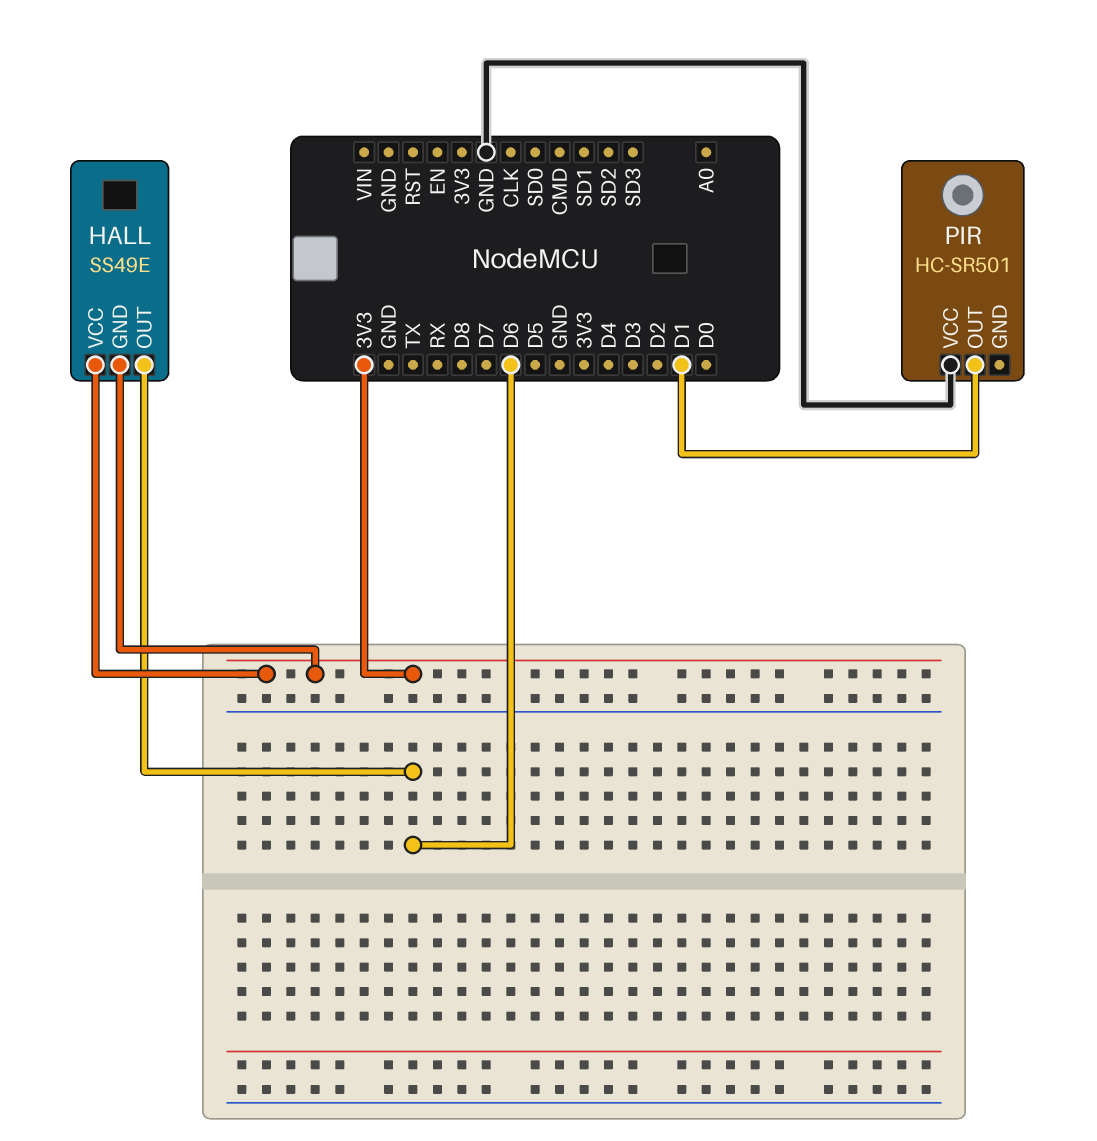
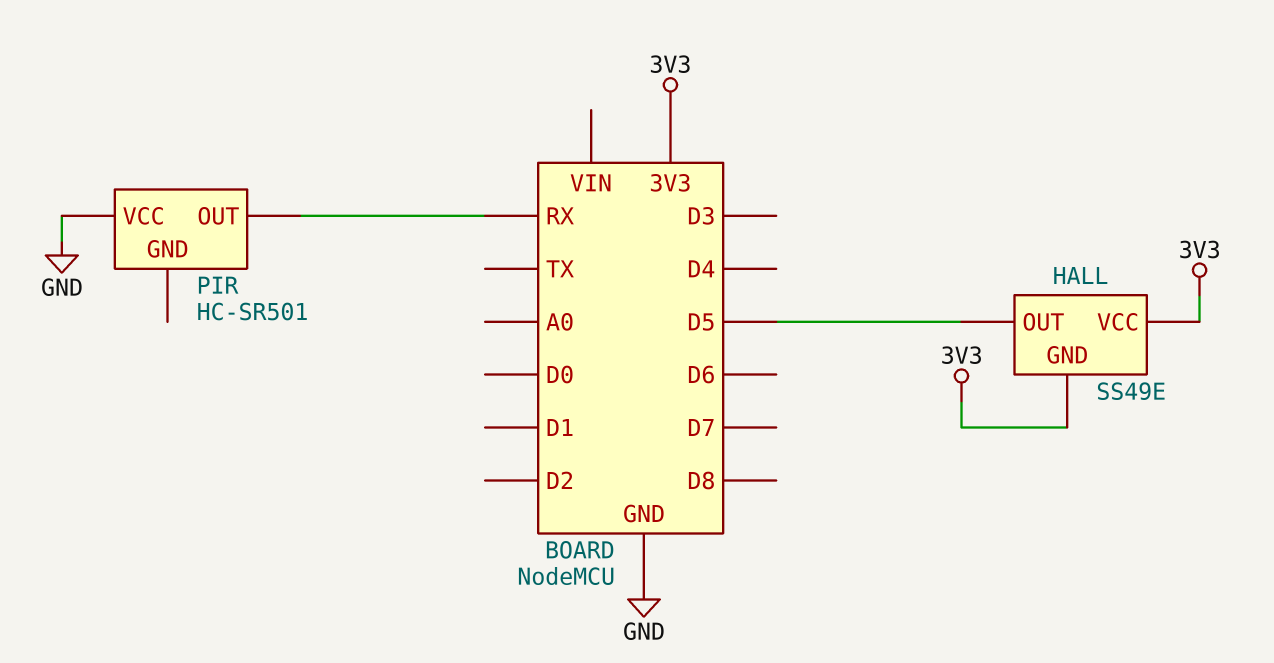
HALL pin OUT: D6 -> D5
PIR pin OUT: D1 -> RX

